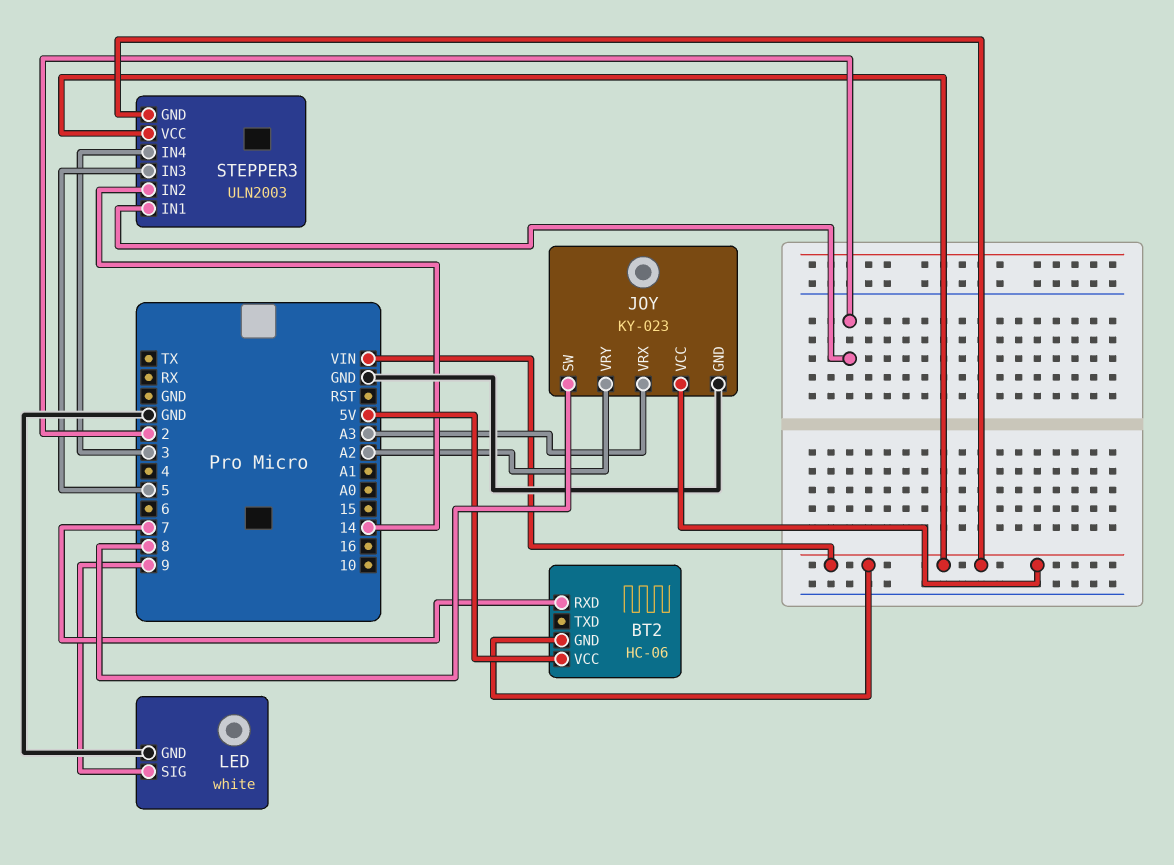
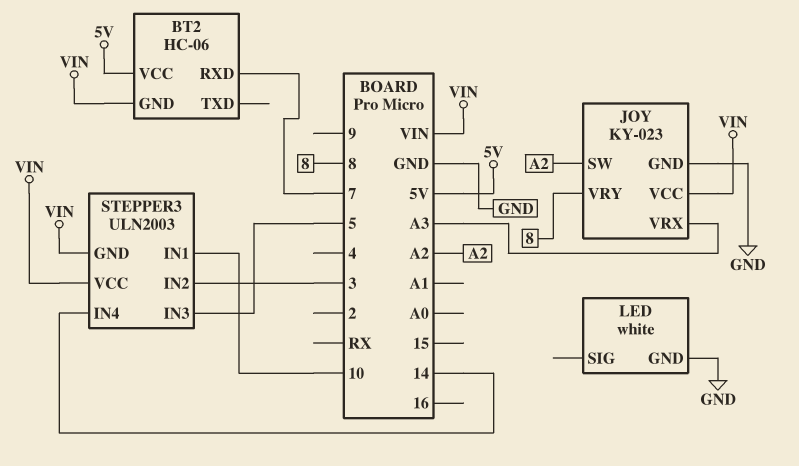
JOY pin SW: 8 -> A2
JOY pin VRY: A2 -> 8
LED pin SIG: 9 -> none
STEPPER3 pin IN1: 2 -> 10
STEPPER3 pin IN2: 14 -> 3
STEPPER3 pin IN4: 3 -> 14

